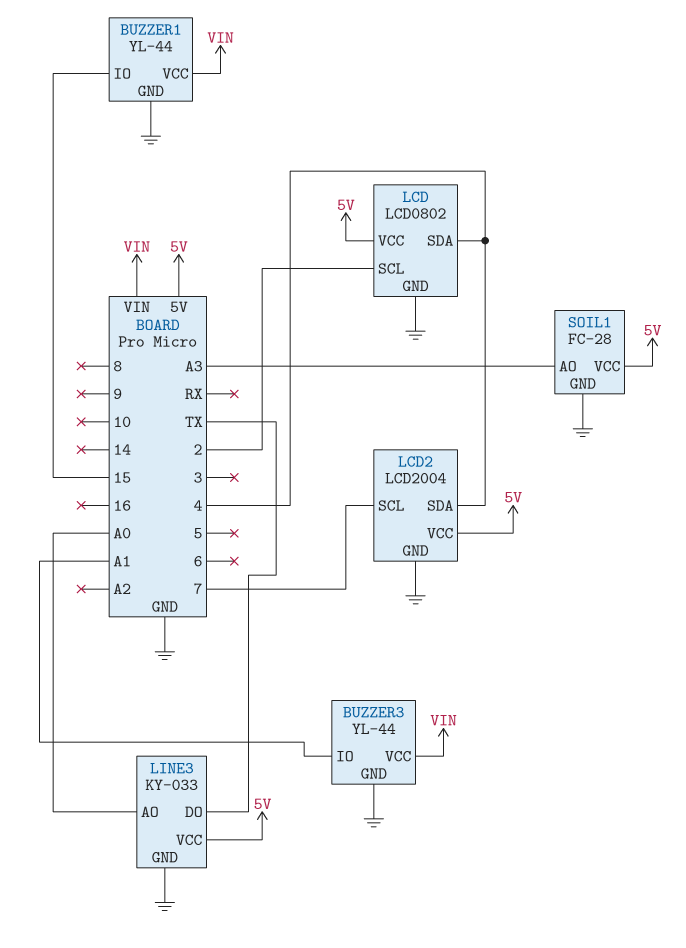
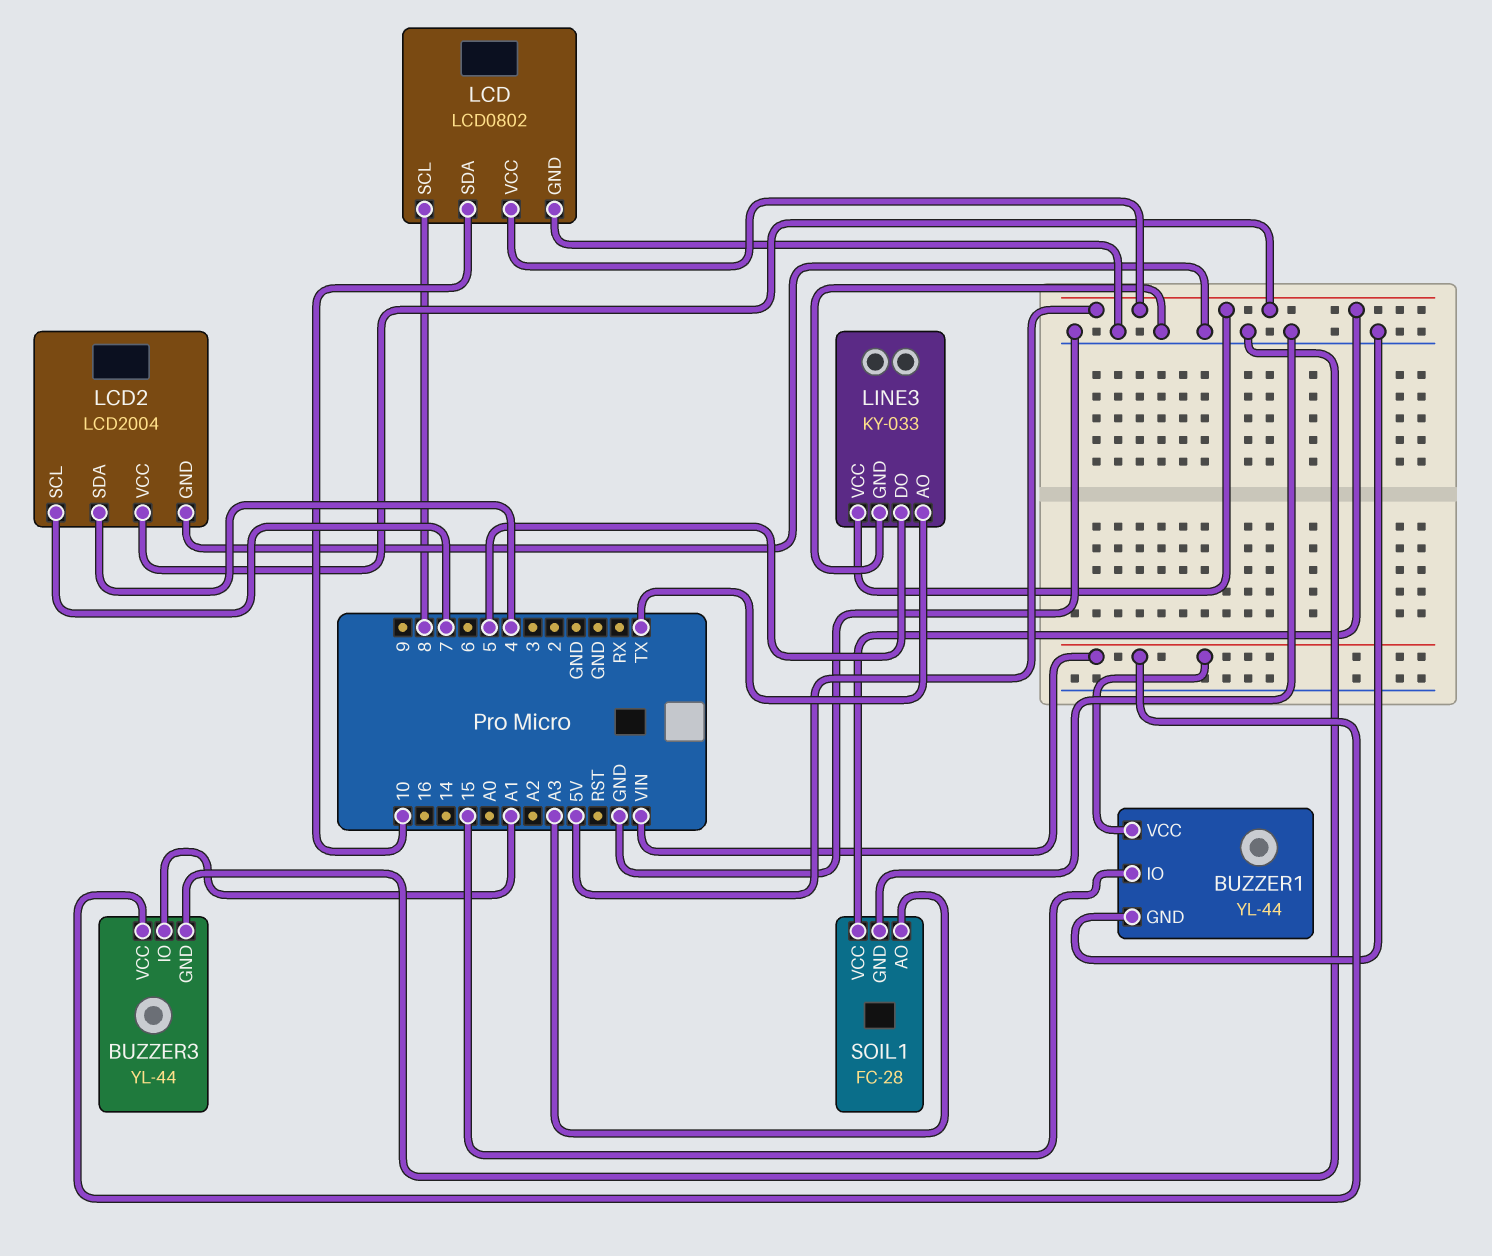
LCD pin SCL: 2 -> 8
LCD pin SDA: 4 -> 10
LINE3 pin AO: A0 -> TX
LINE3 pin DO: TX -> 5

